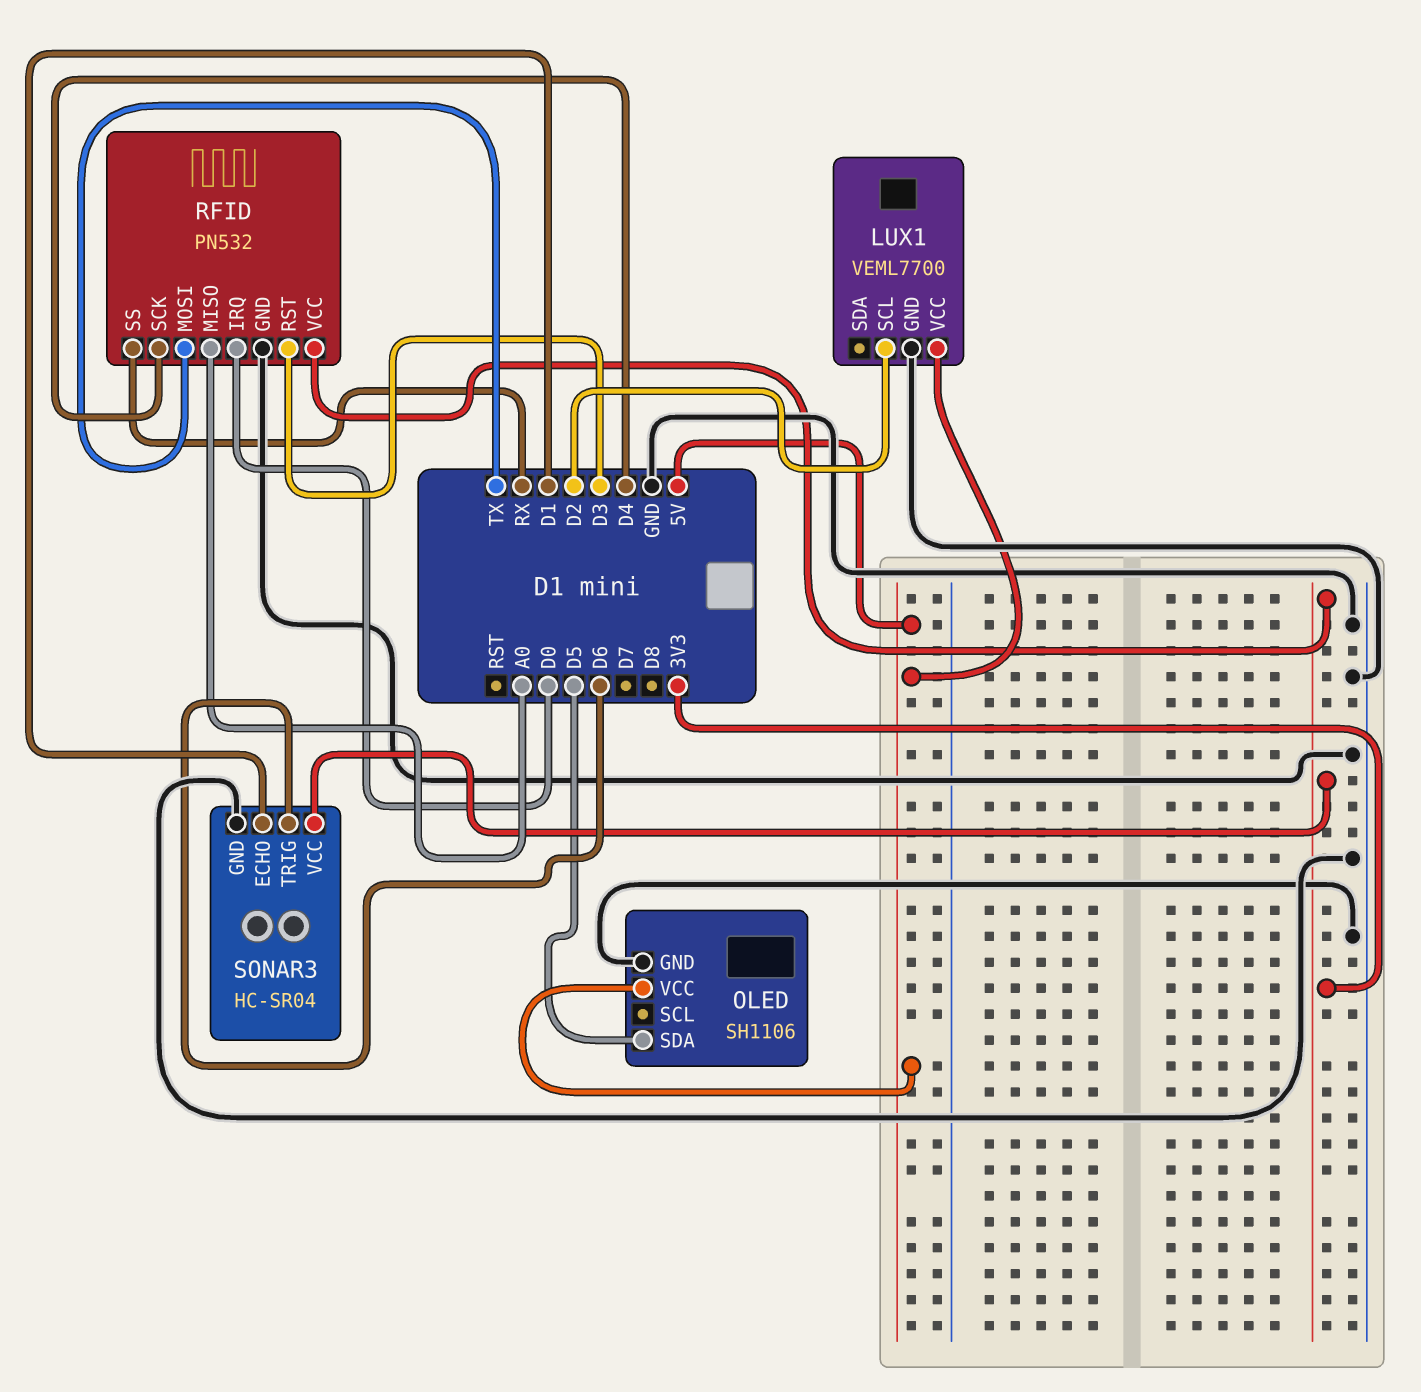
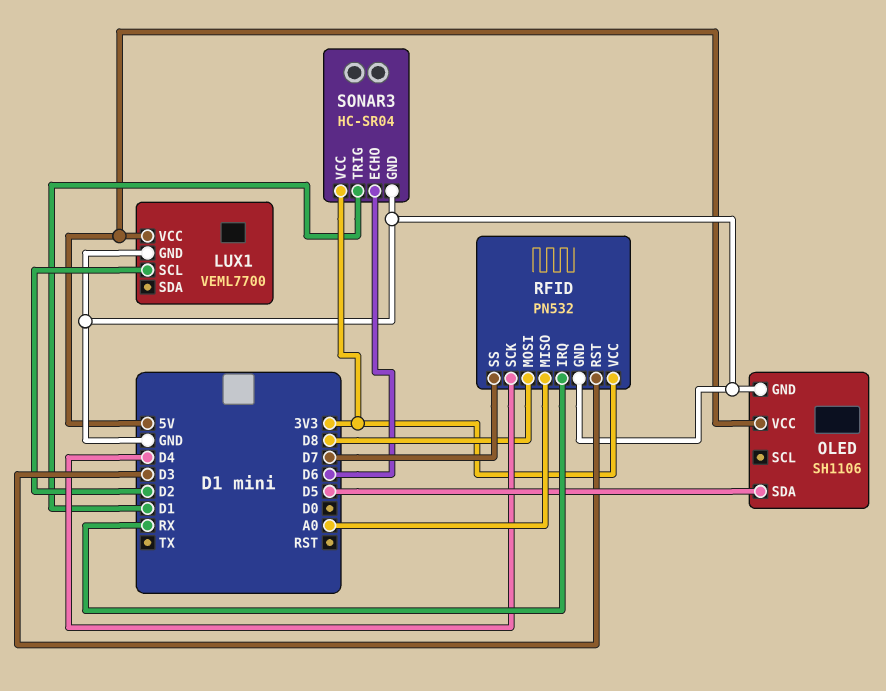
RFID pin IRQ: D0 -> RX
RFID pin MOSI: TX -> D8
RFID pin SS: RX -> D7
SONAR3 pin ECHO: D1 -> D6
SONAR3 pin TRIG: D6 -> D1

